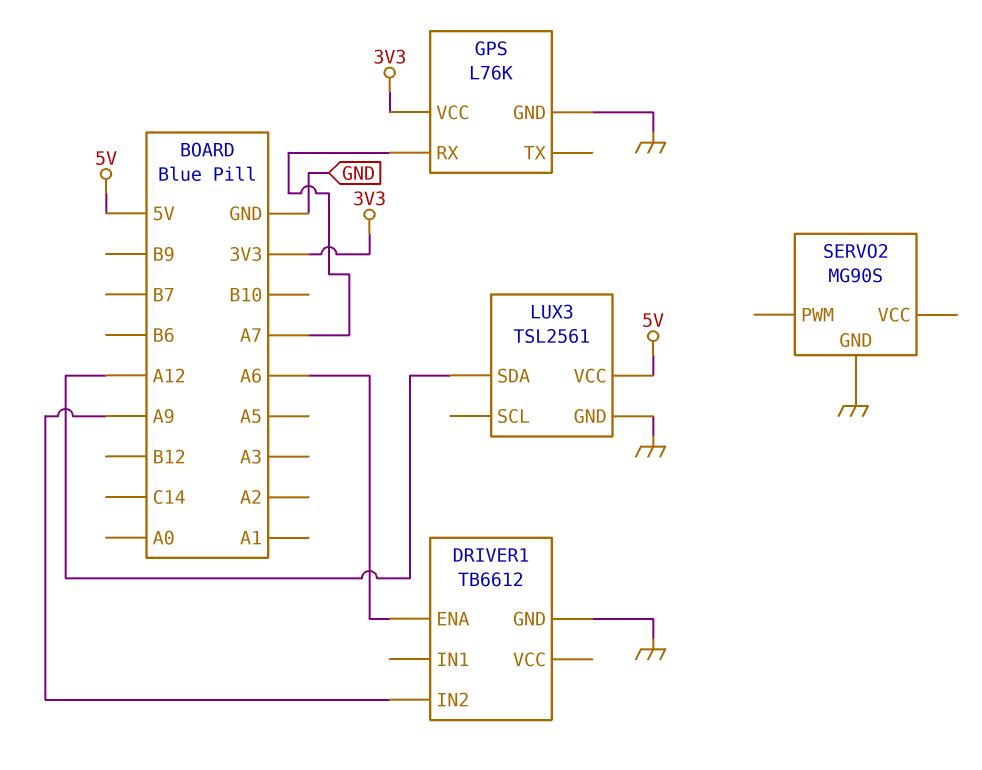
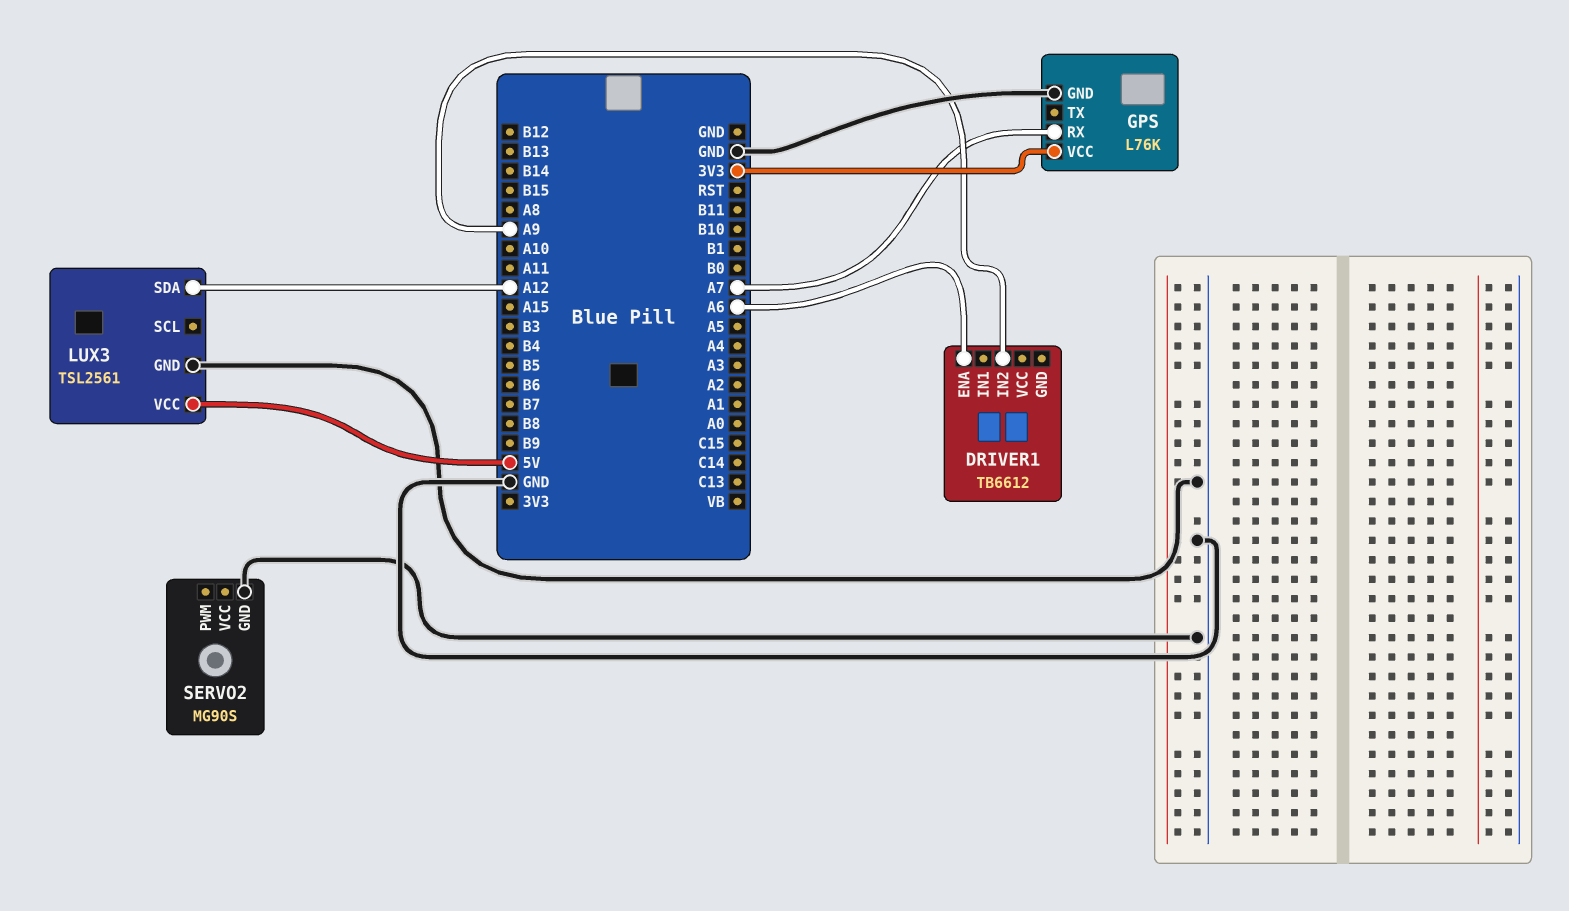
DRIVER1 pin GND: GND -> none

